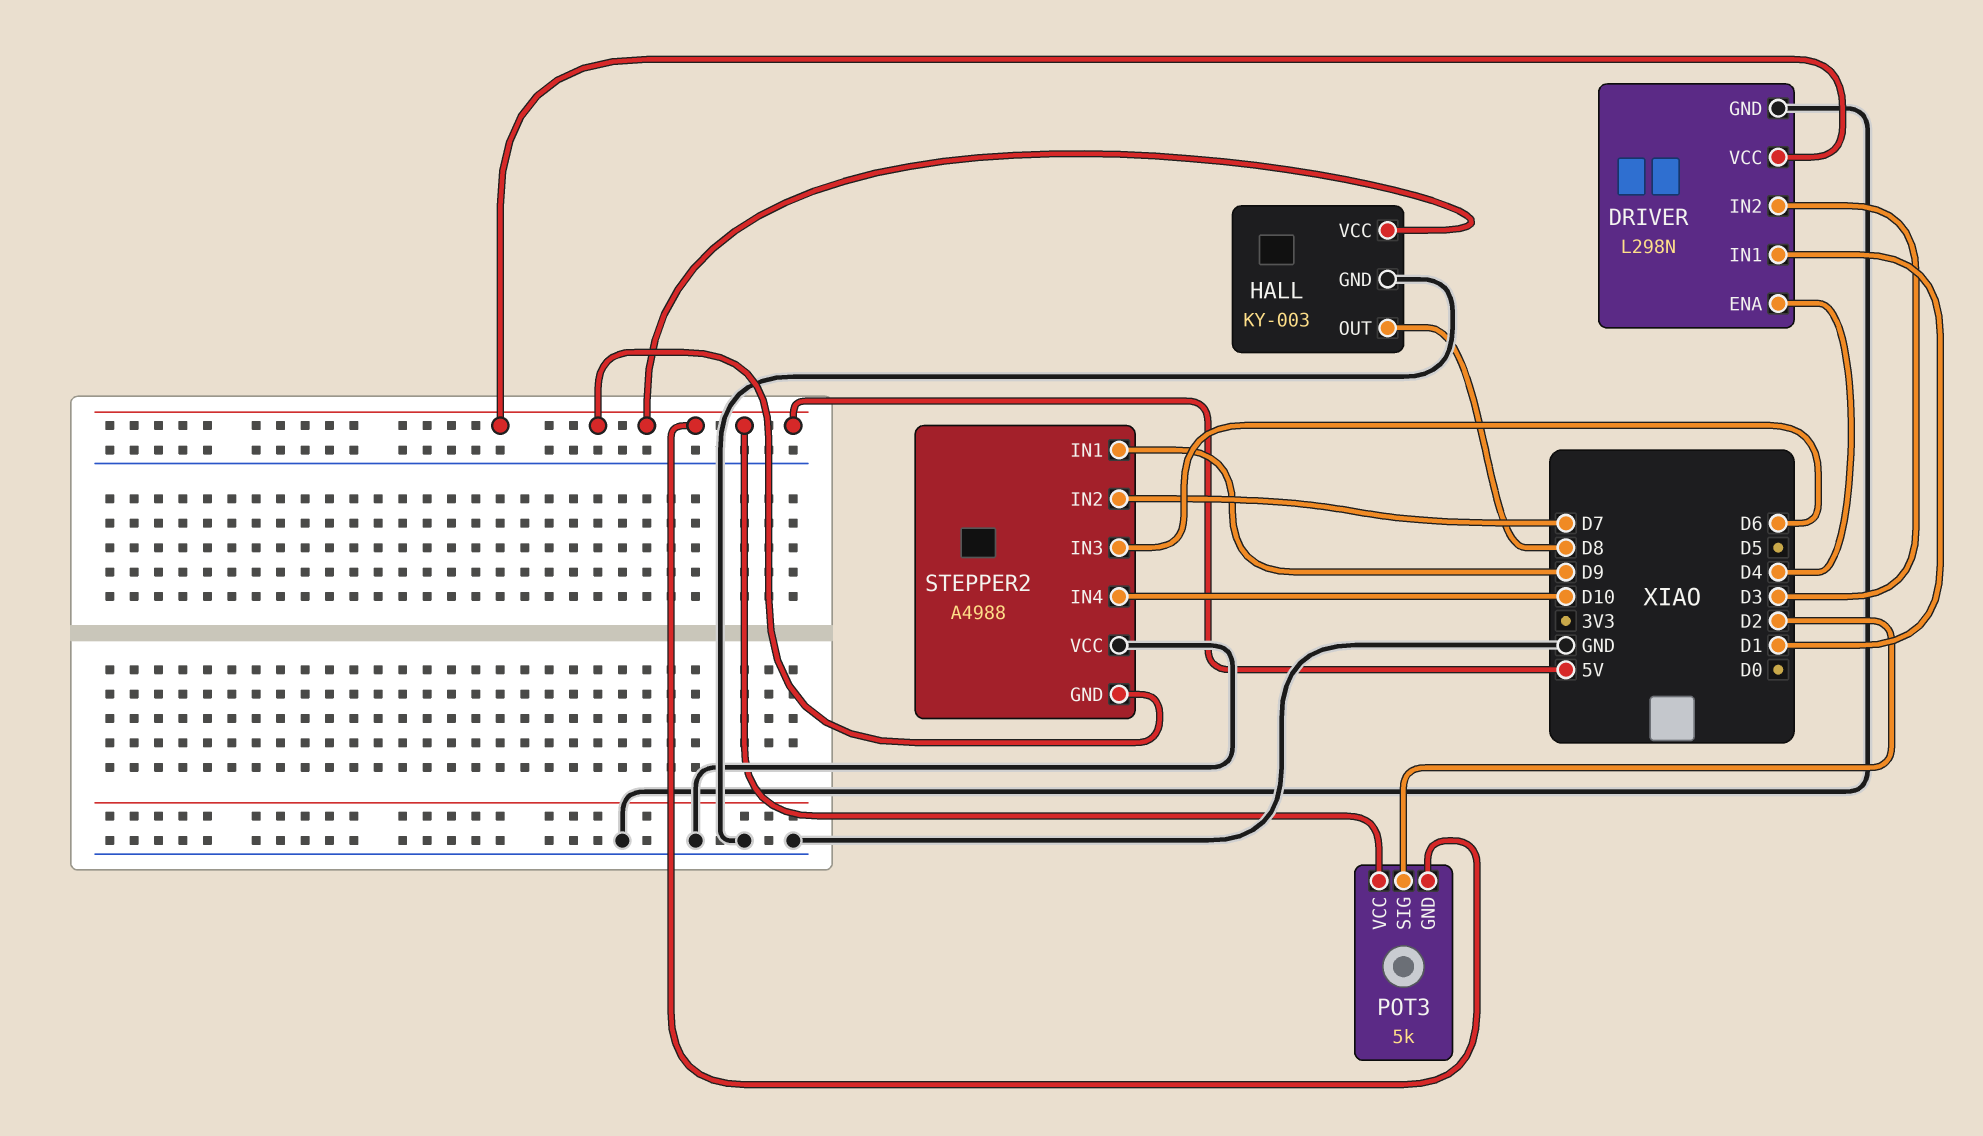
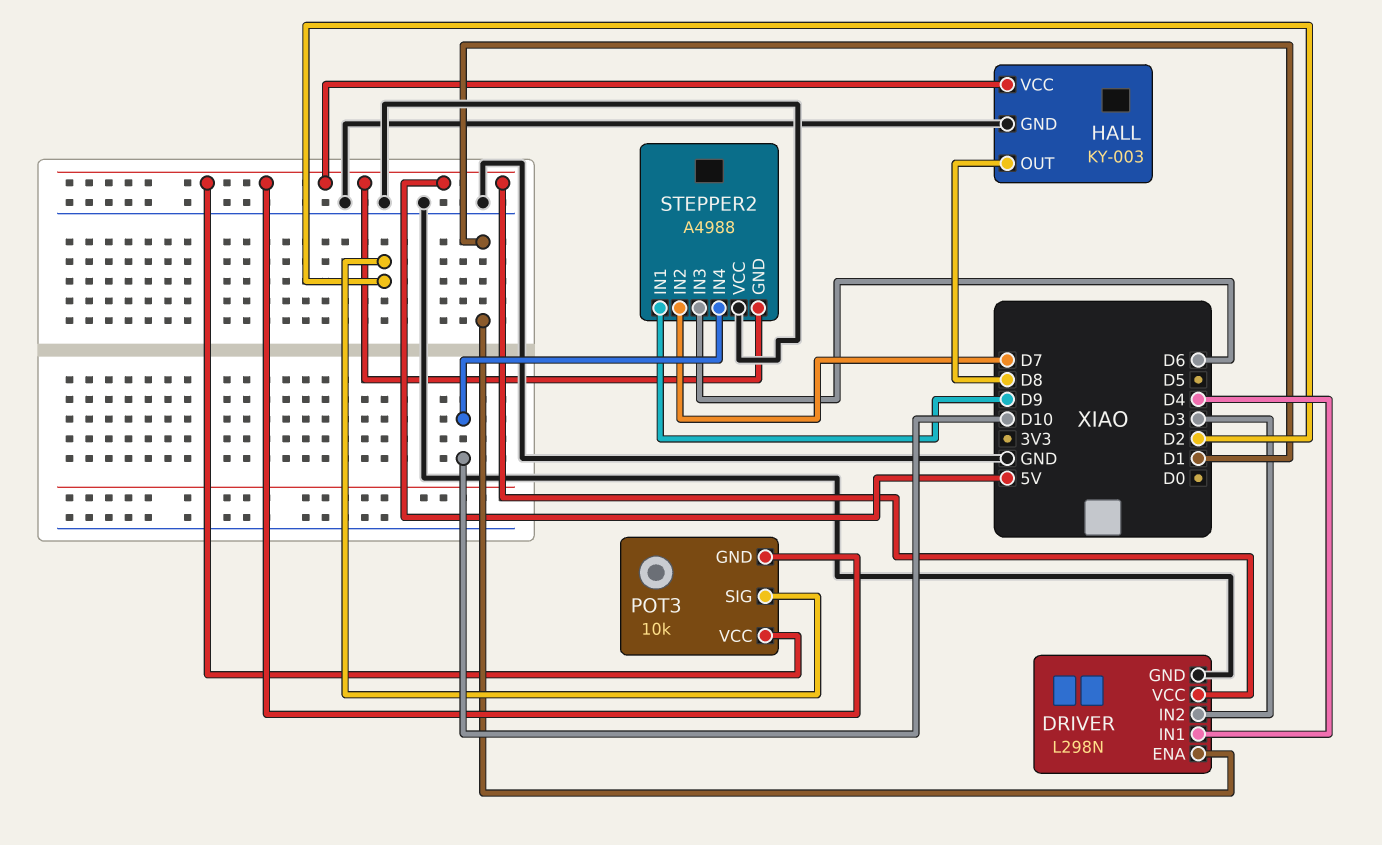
DRIVER pin ENA: D4 -> D1
DRIVER pin IN1: D1 -> D4
POT3: 5k -> 10k

